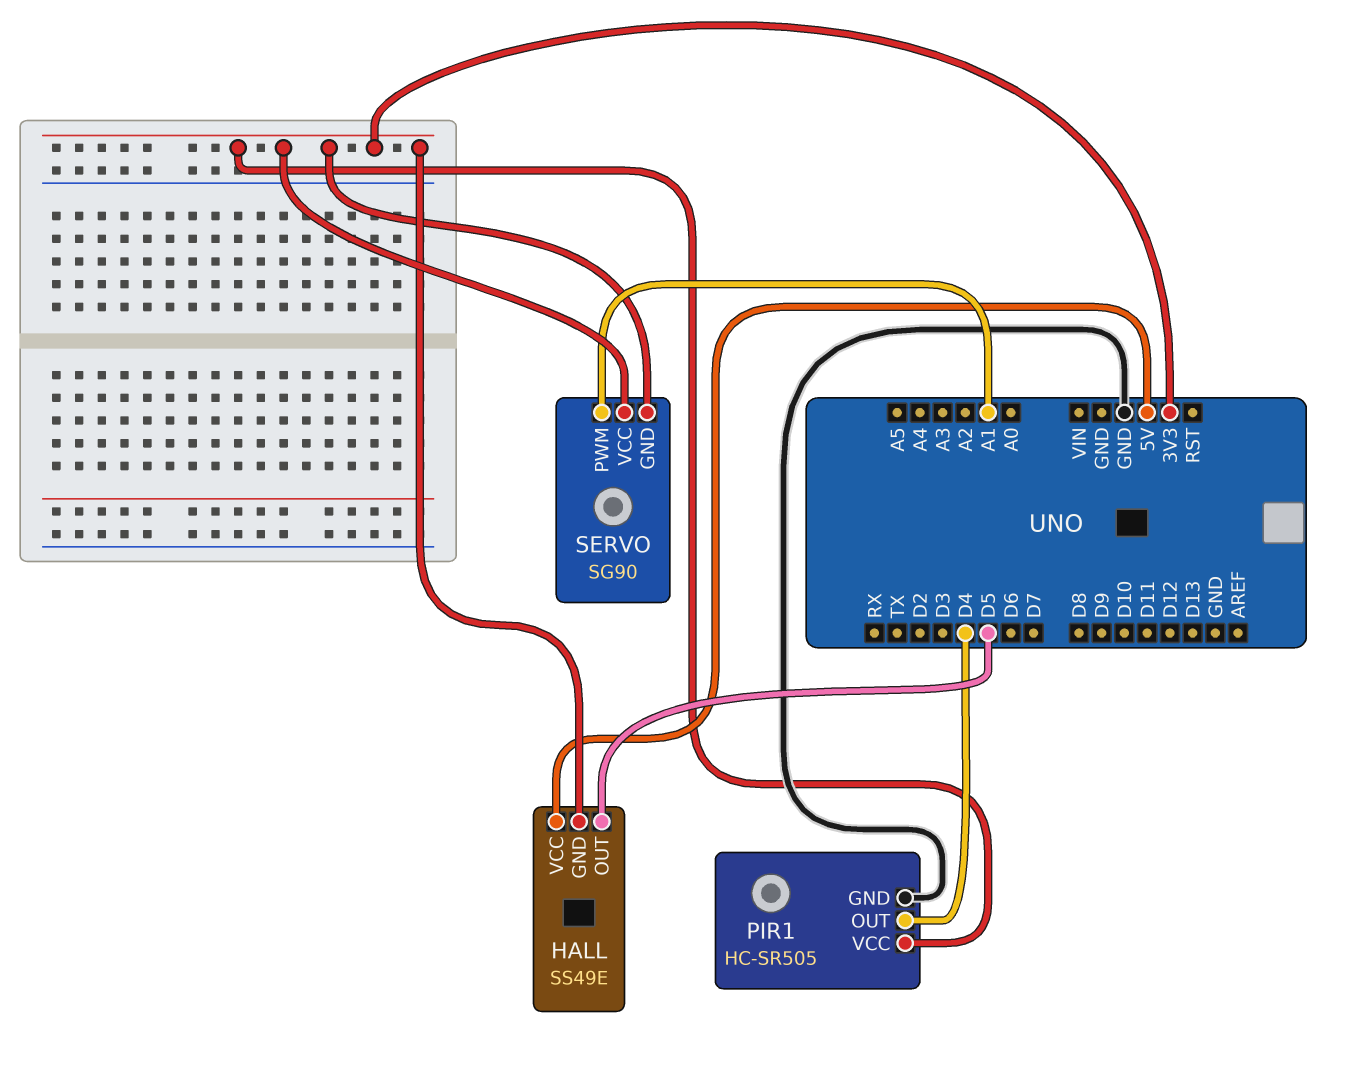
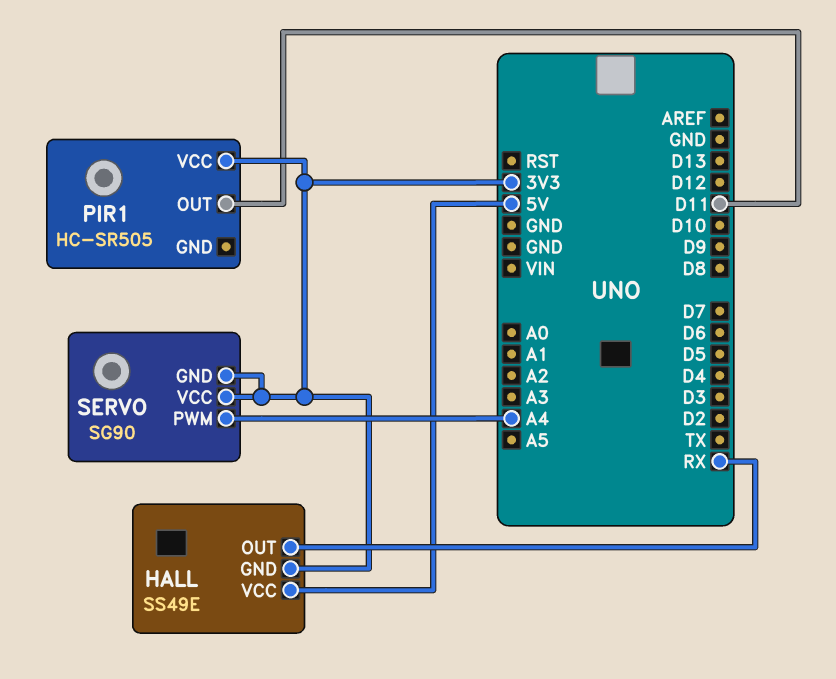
HALL pin OUT: D5 -> RX
PIR1 pin GND: GND -> none
PIR1 pin OUT: D4 -> D11
SERVO pin PWM: A1 -> A4

